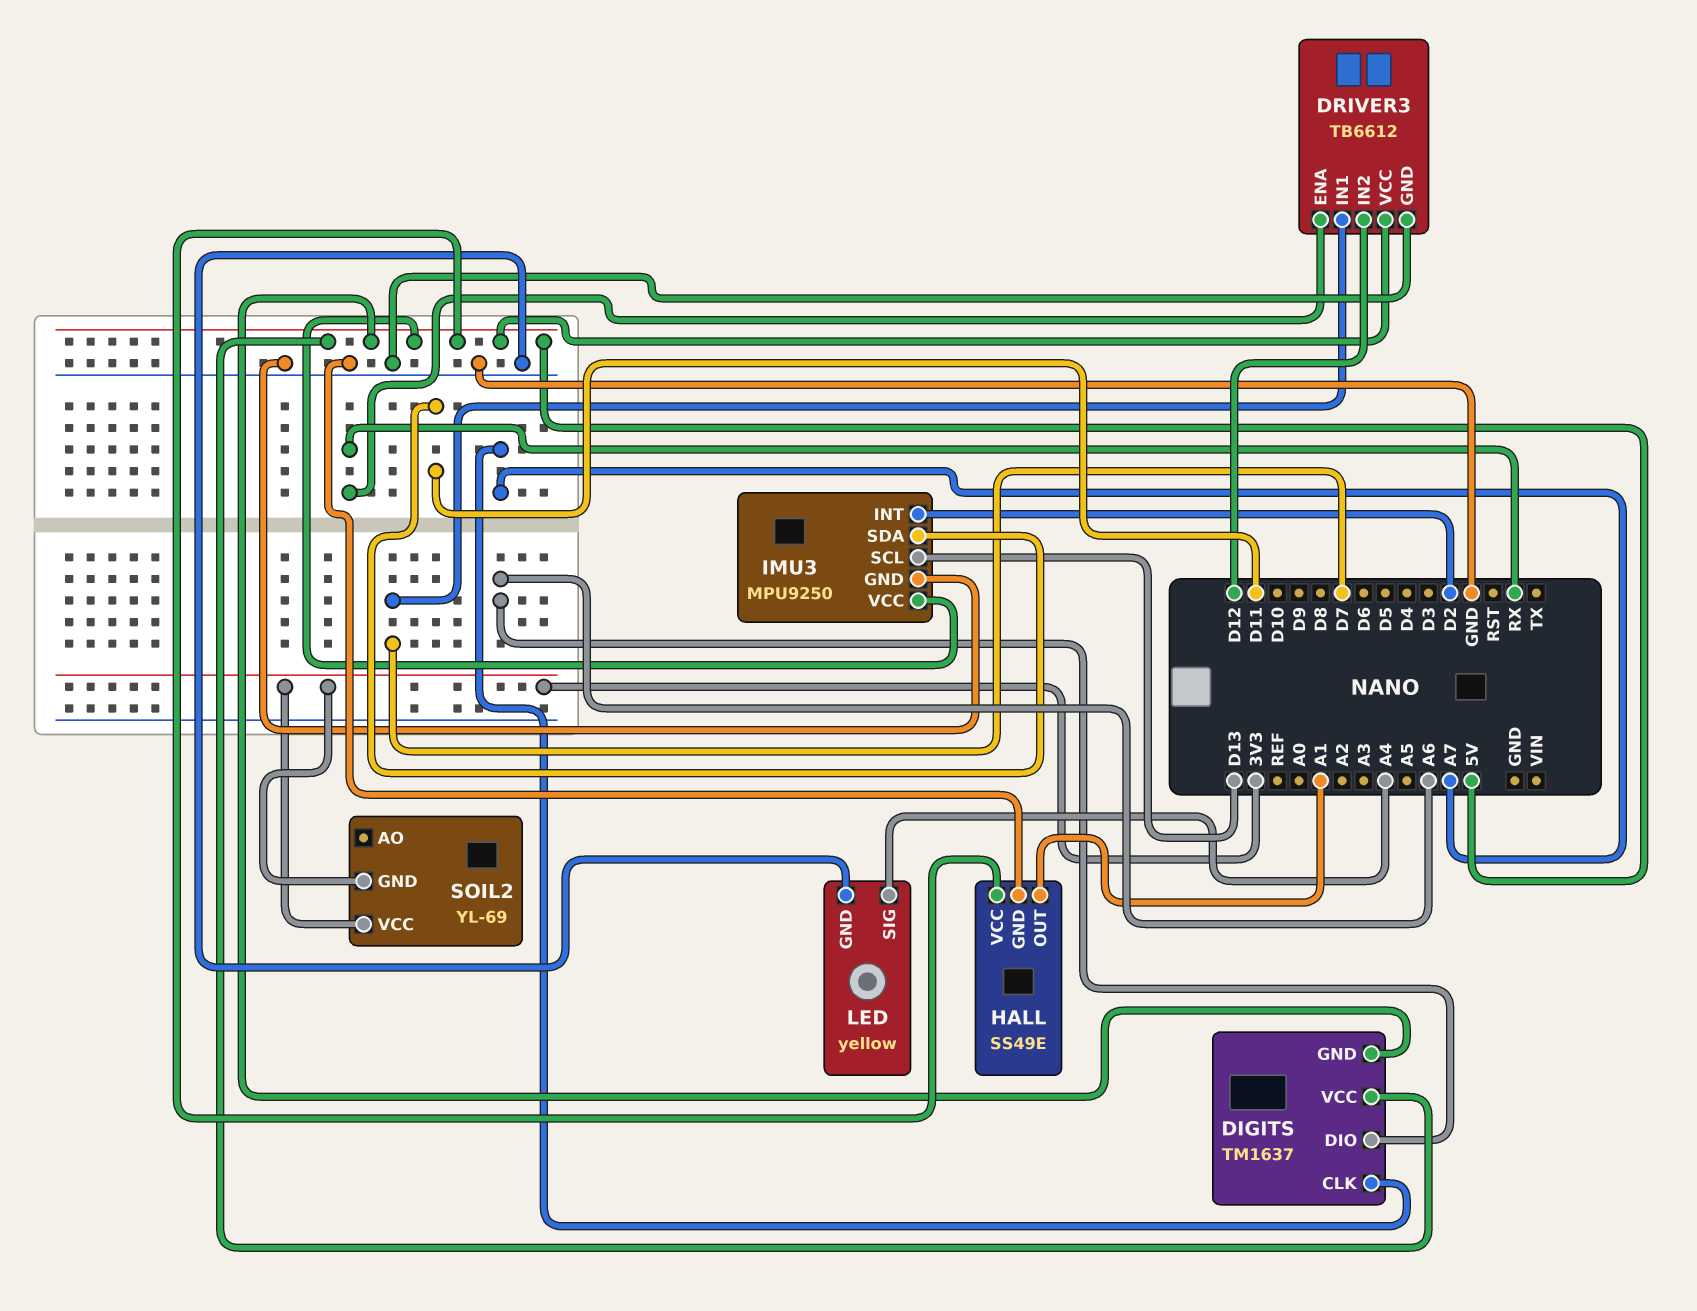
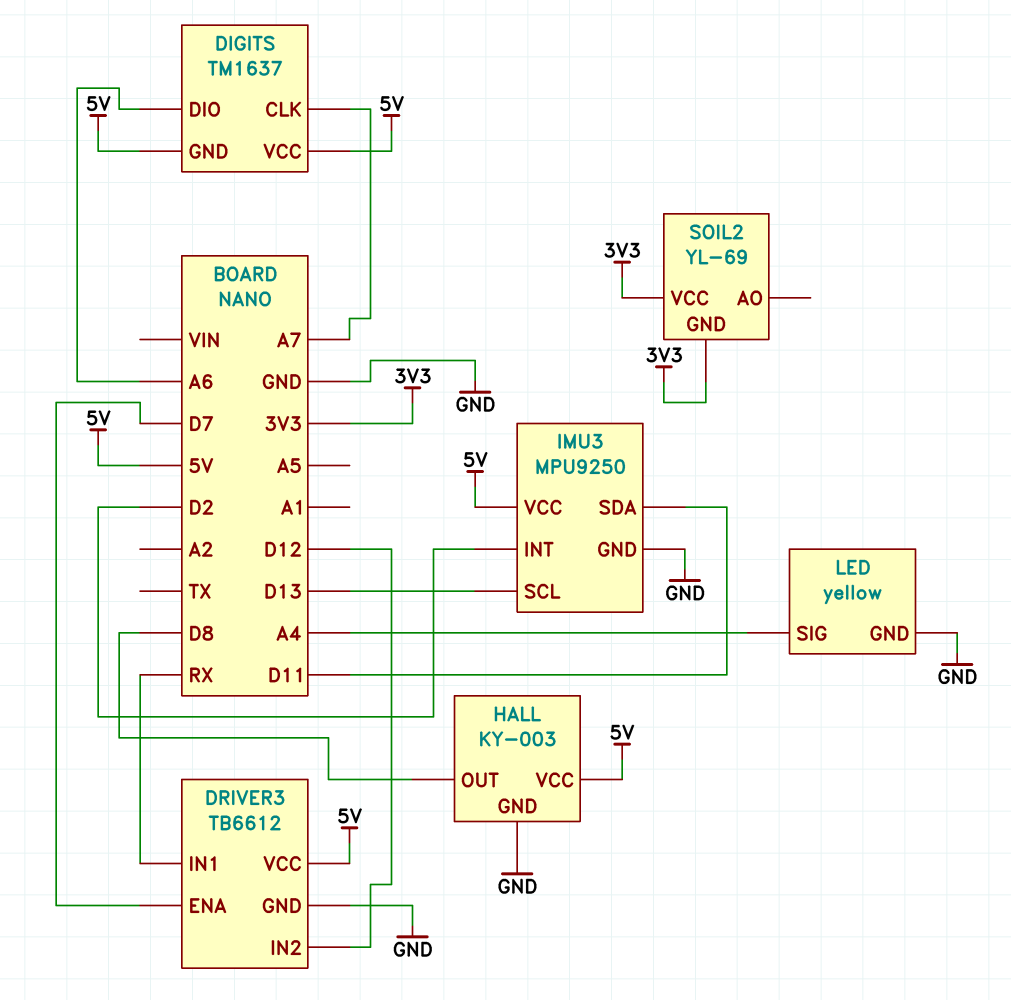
DRIVER3 pin ENA: RX -> D7
DRIVER3 pin IN1: D7 -> RX
HALL: SS49E -> KY-003
HALL pin OUT: A1 -> D8

